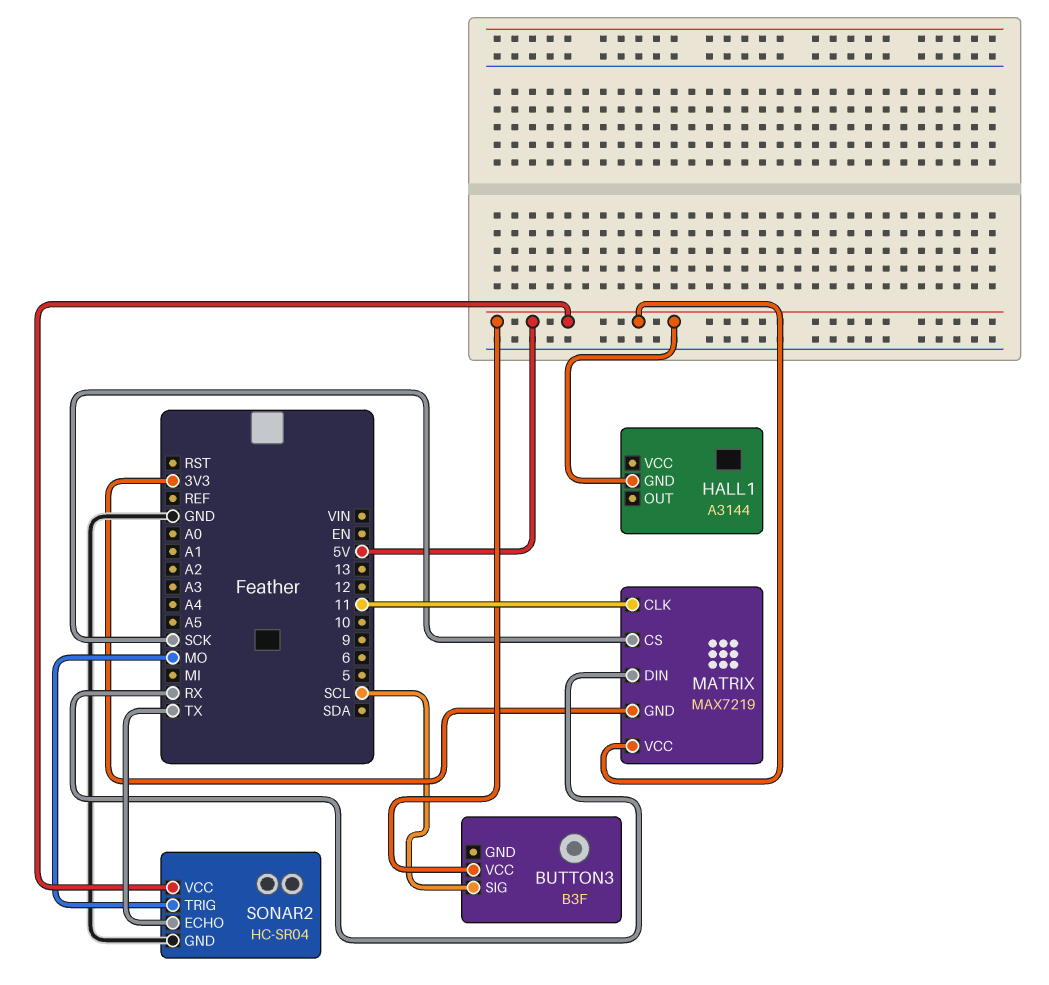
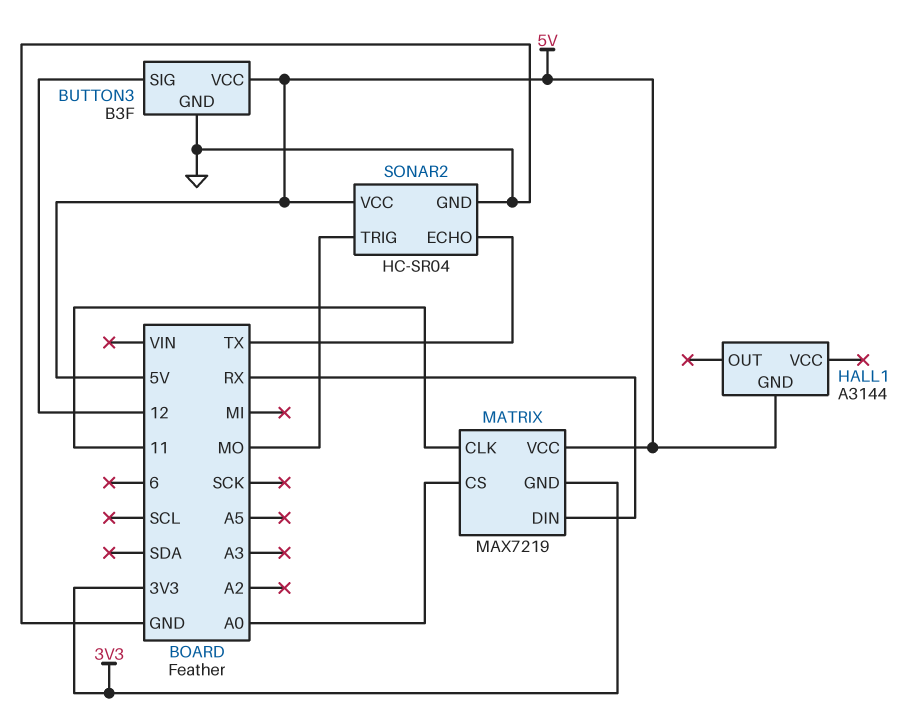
BUTTON3 pin GND: none -> GND
BUTTON3 pin SIG: SCL -> 12
MATRIX pin CS: SCK -> A0

